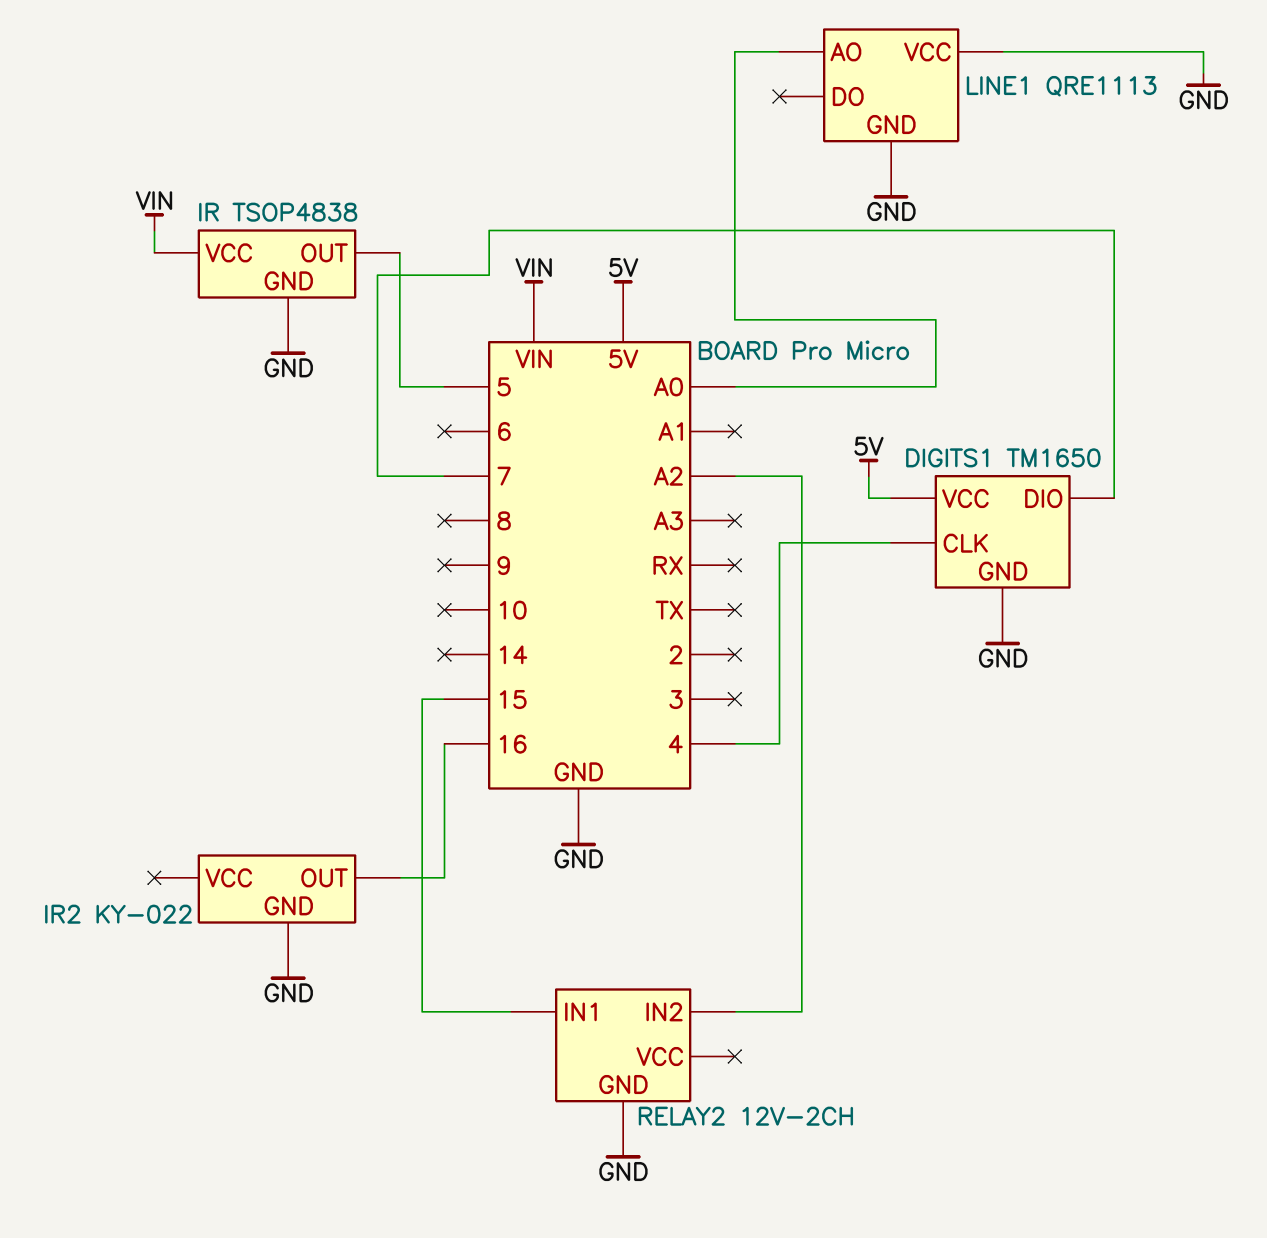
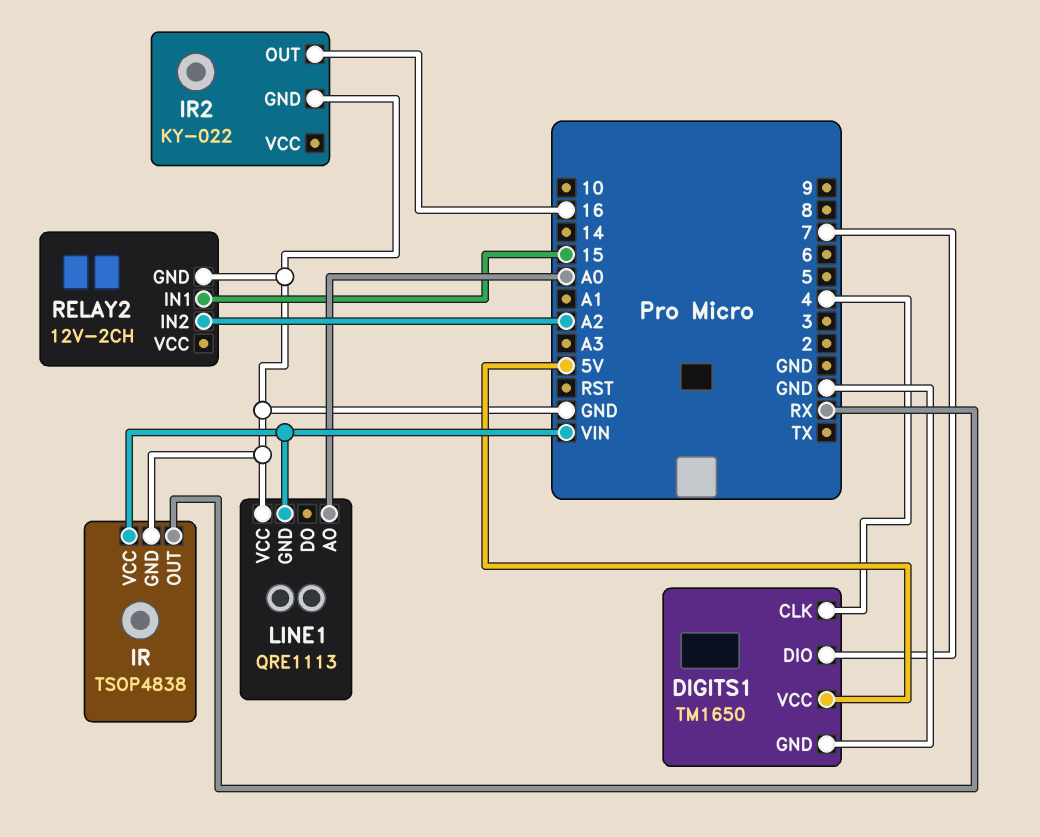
IR pin OUT: 5 -> RX
LINE1 pin GND: GND -> VIN

